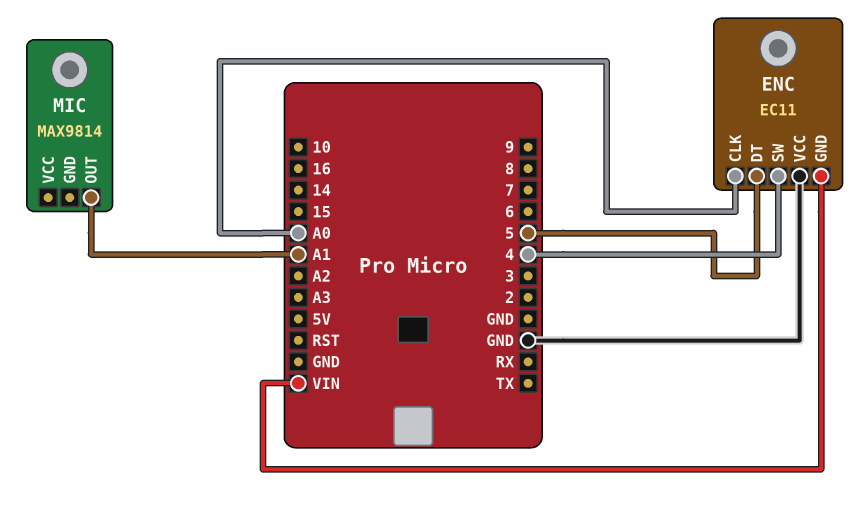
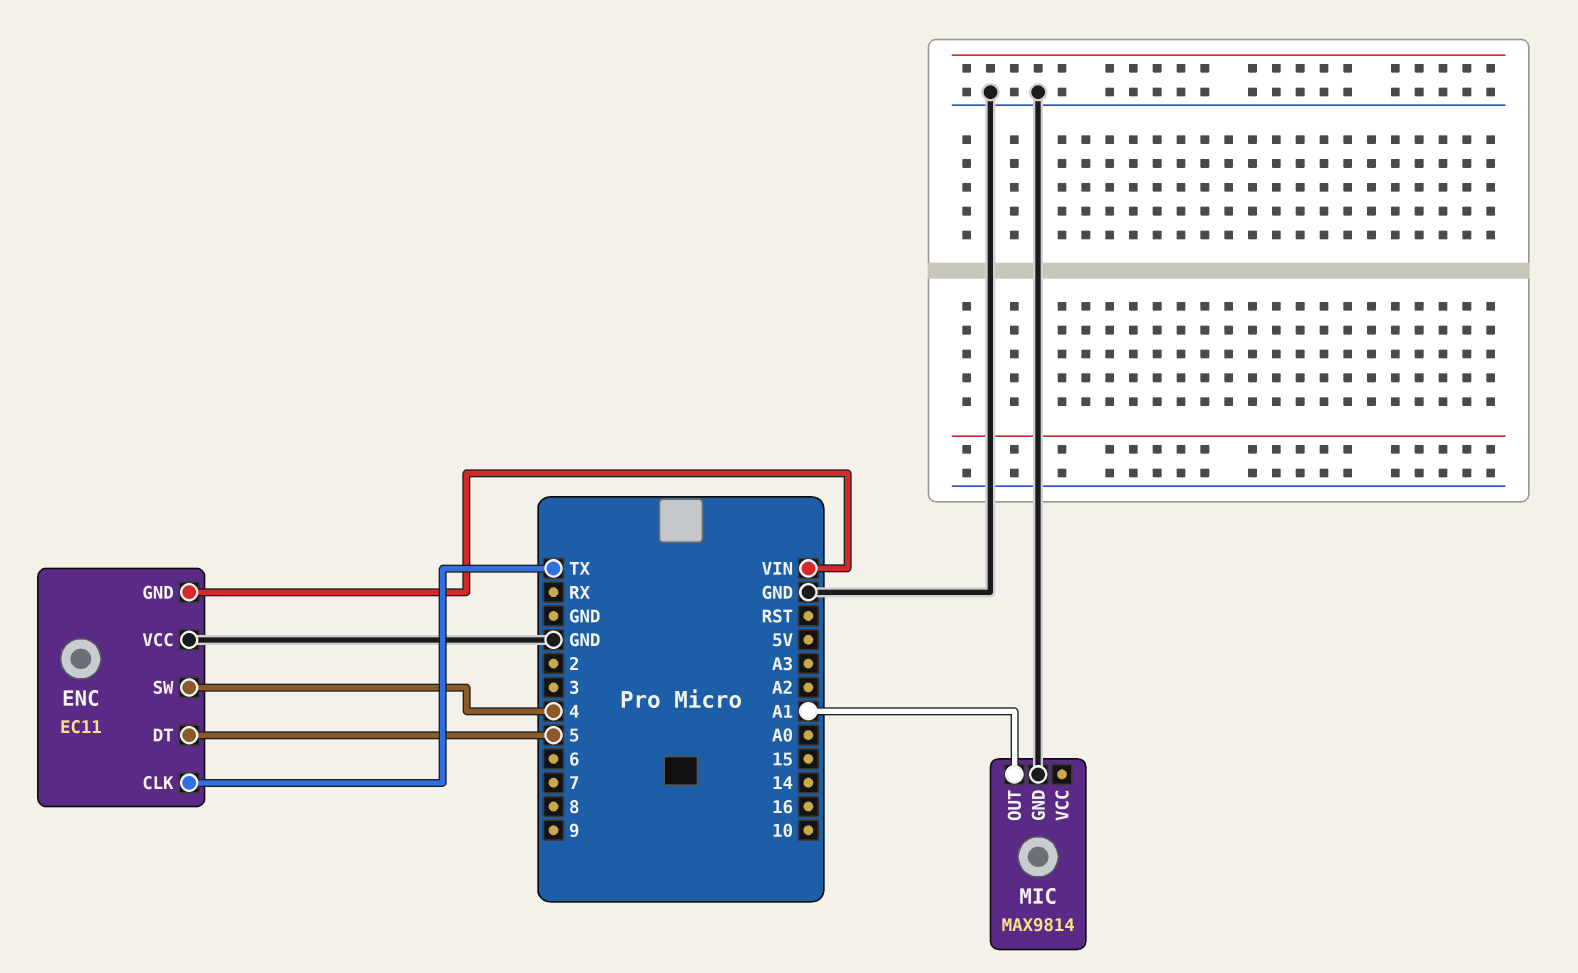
ENC pin CLK: A0 -> TX
MIC pin GND: none -> GND

